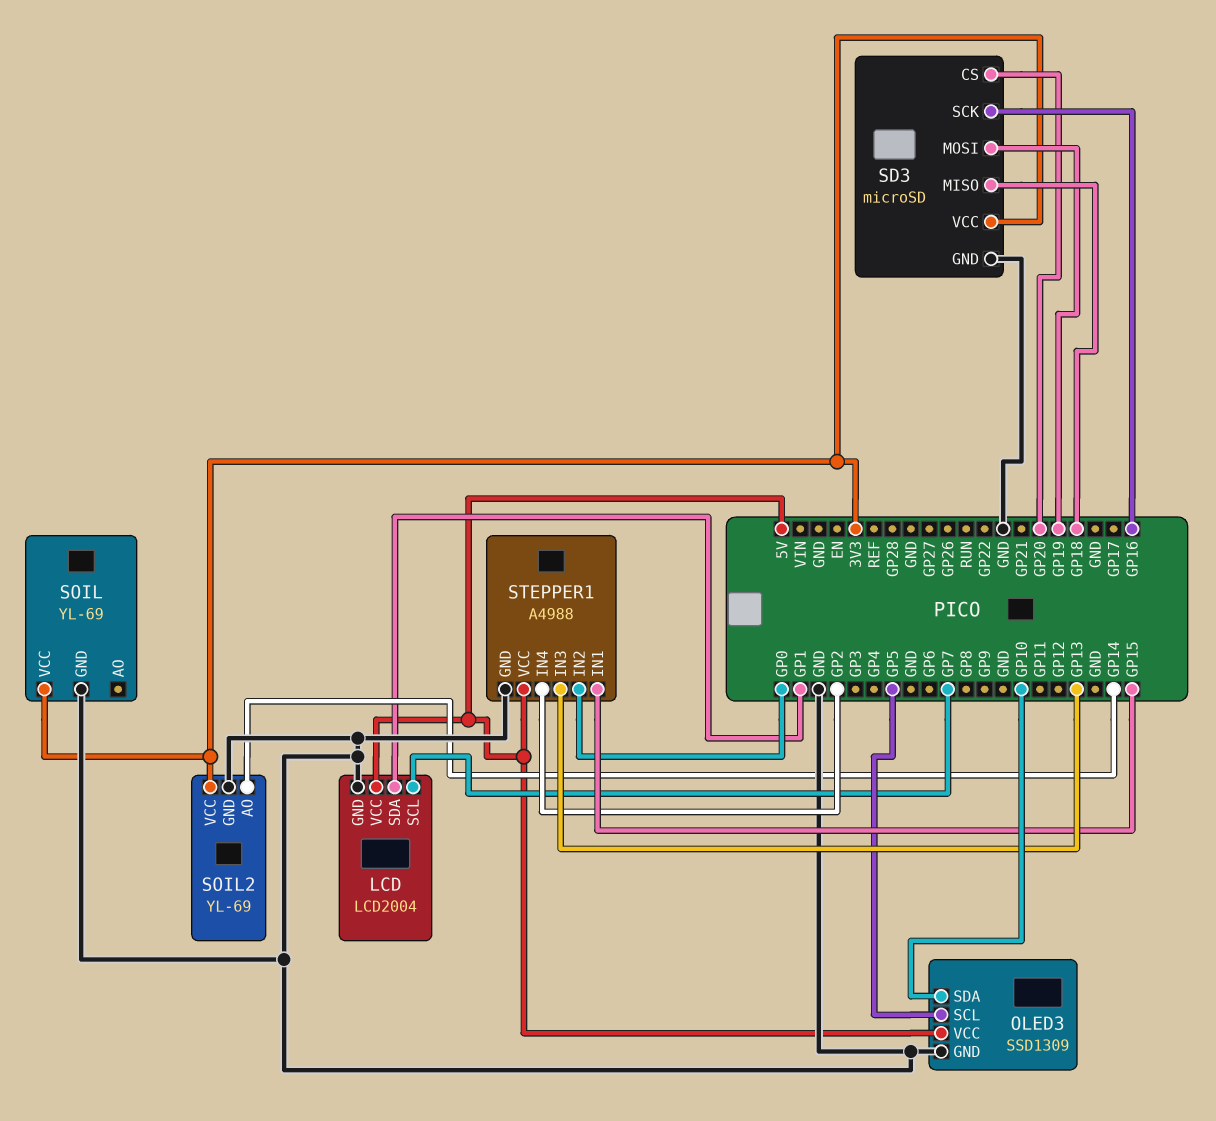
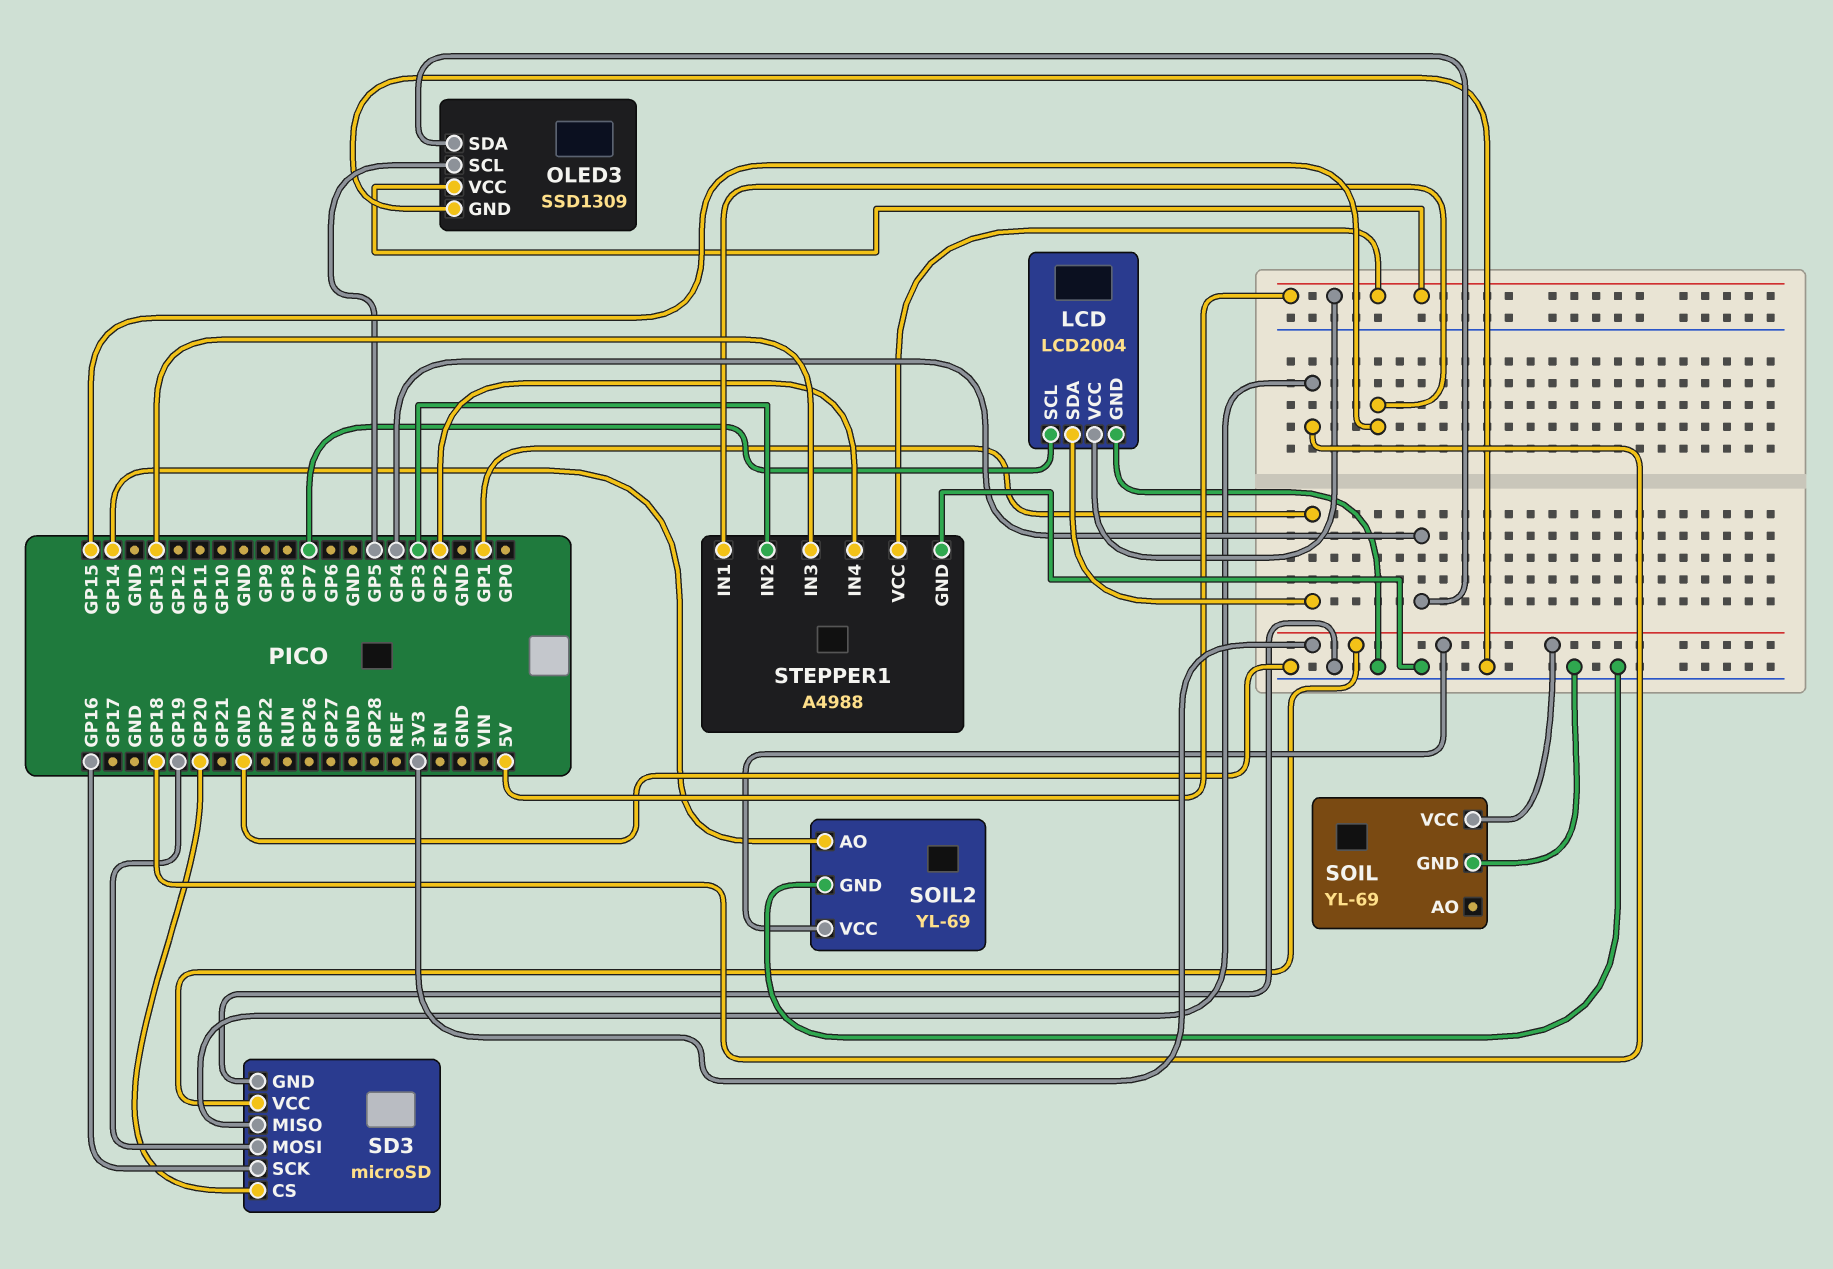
OLED3 pin SDA: GP10 -> GP4
STEPPER1 pin IN2: GP0 -> GP3

